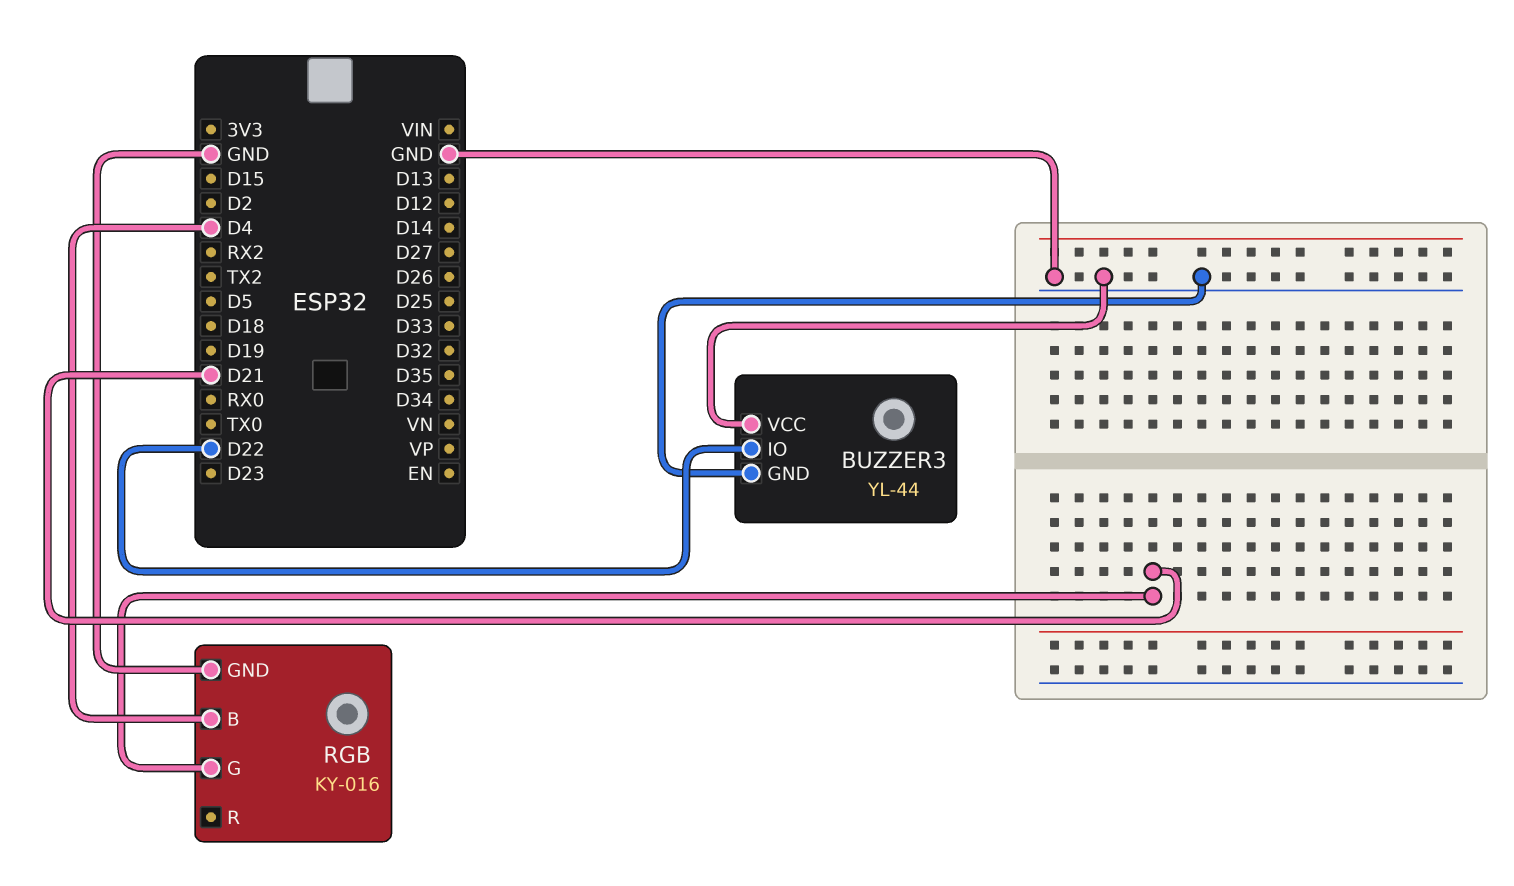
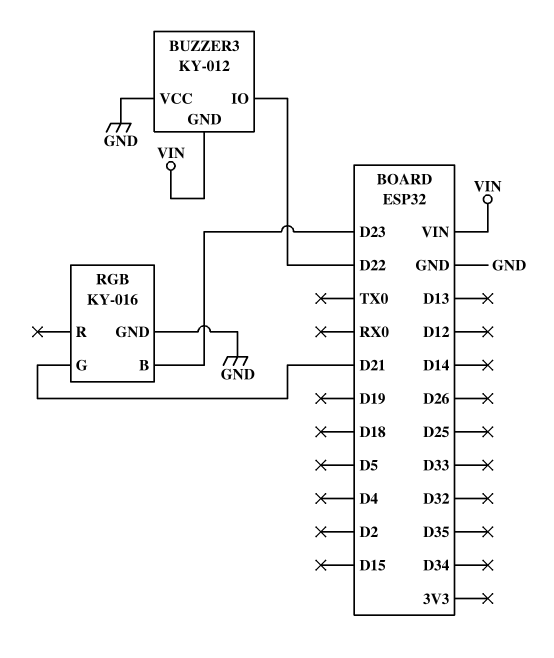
BUZZER3: YL-44 -> KY-012
BUZZER3 pin GND: GND -> VIN
RGB pin B: D4 -> D23

